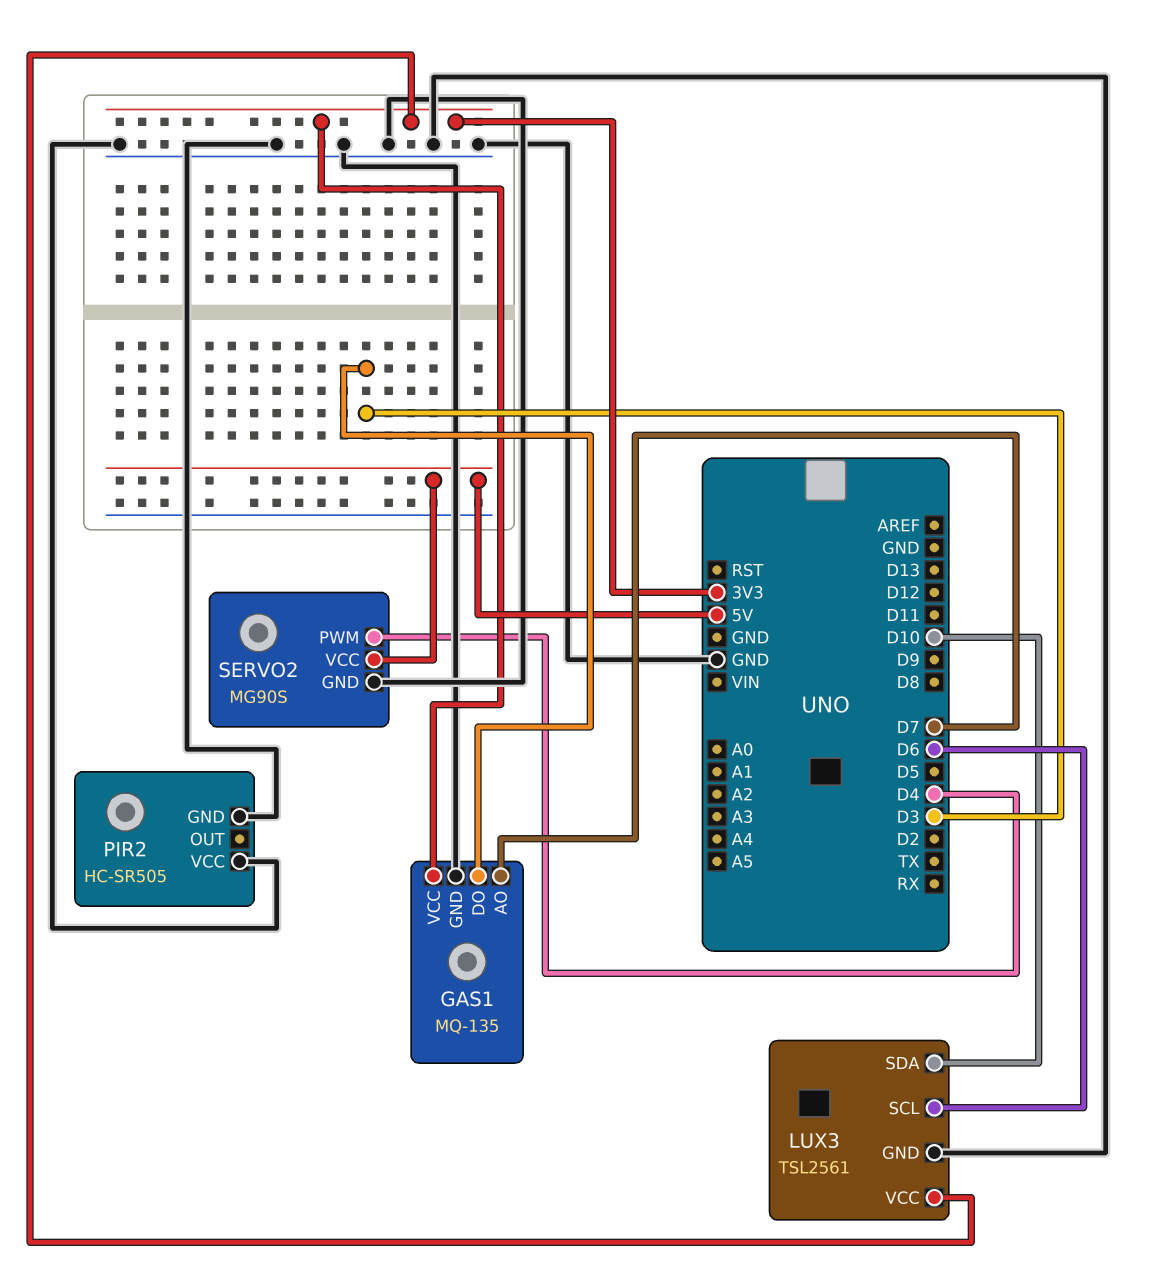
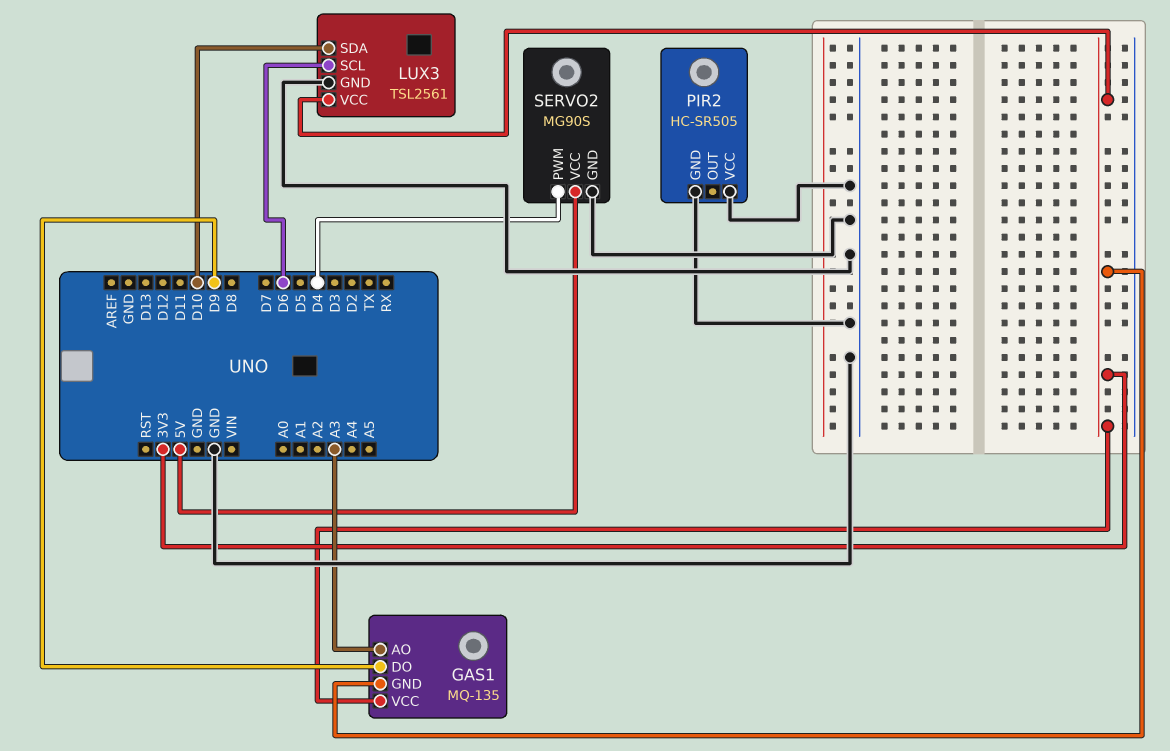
GAS1 pin AO: D7 -> A3
GAS1 pin DO: D3 -> D9
GAS1 pin GND: GND -> 3V3

